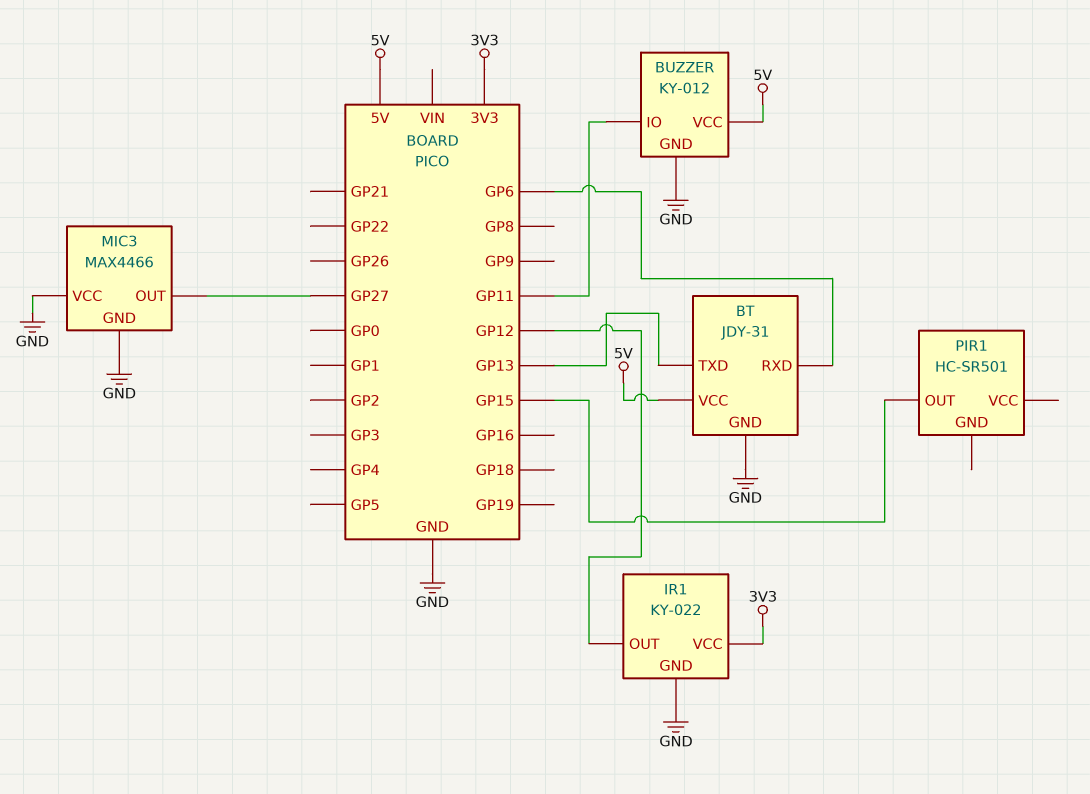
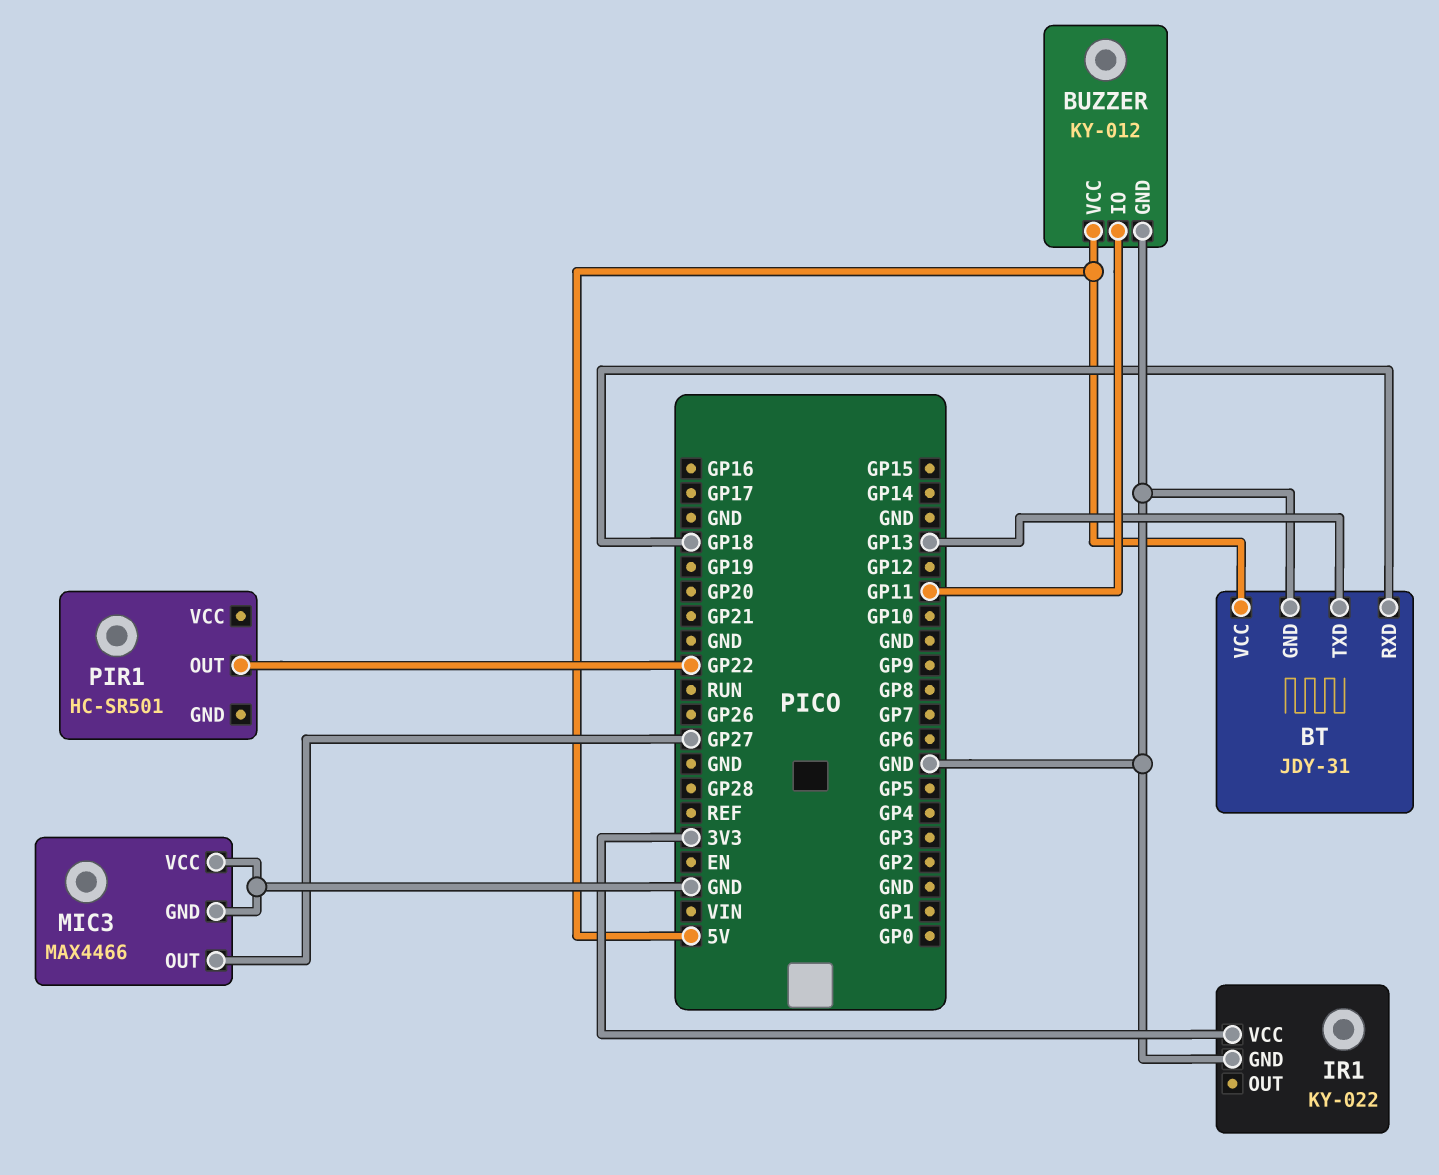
BT pin RXD: GP6 -> GP18
IR1 pin OUT: GP12 -> none
PIR1 pin OUT: GP15 -> GP22

